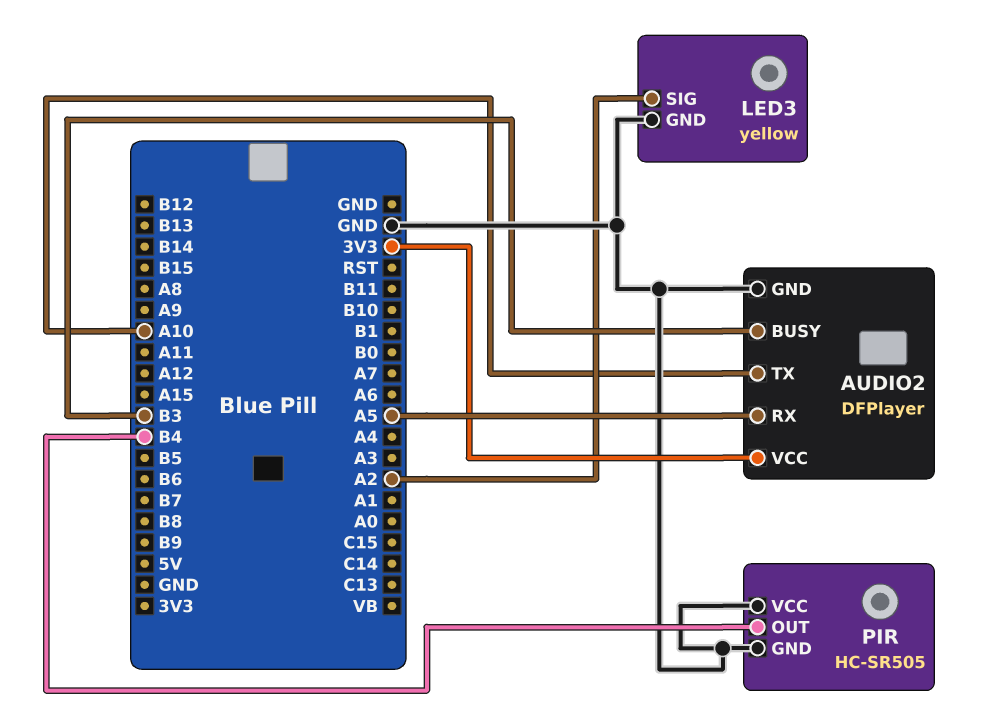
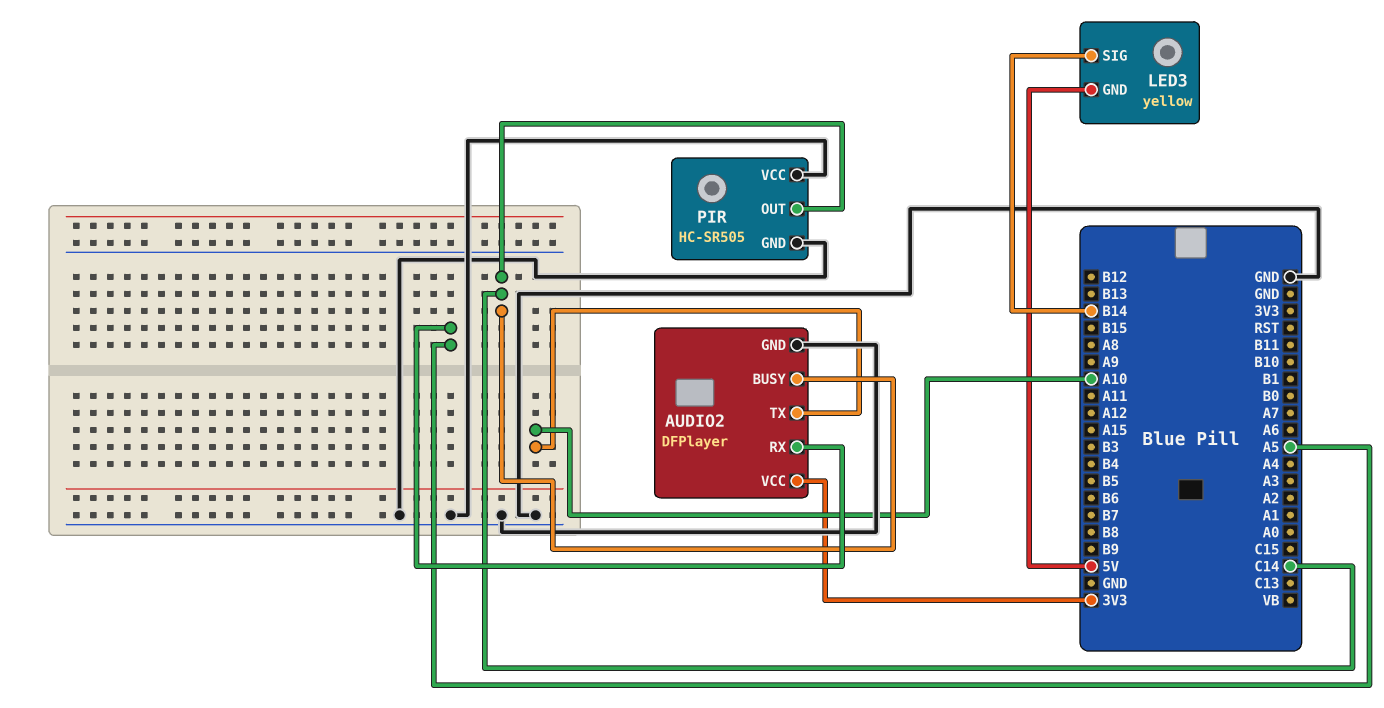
AUDIO2 pin BUSY: B3 -> C14
LED3 pin GND: GND -> 5V
LED3 pin SIG: A2 -> B14
PIR pin OUT: B4 -> C14

